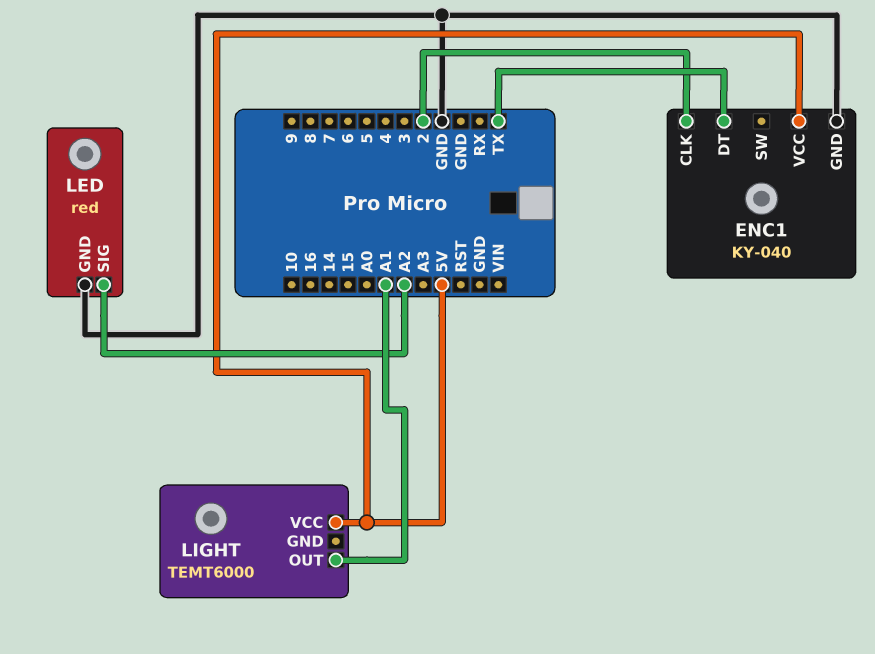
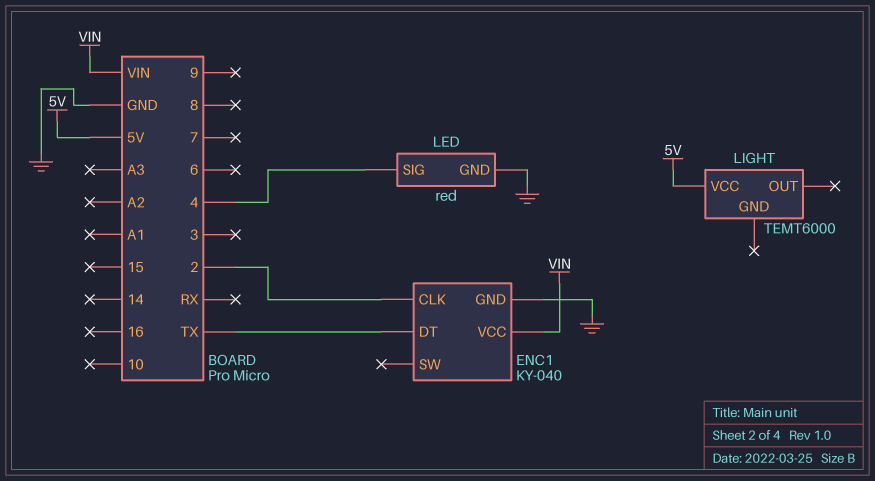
ENC1 pin VCC: 5V -> VIN
LED pin SIG: A2 -> 4
LIGHT pin OUT: A1 -> none

